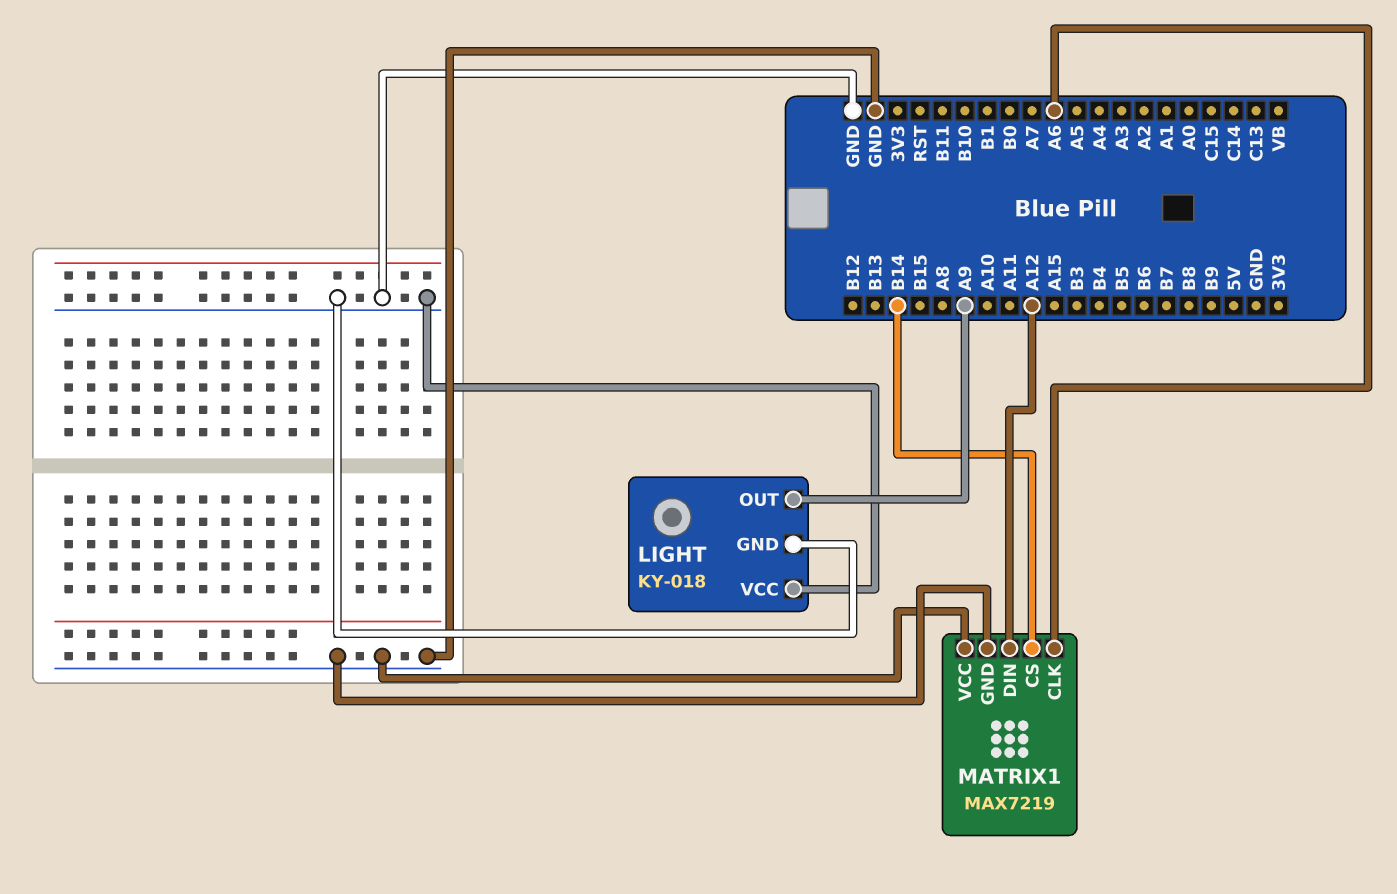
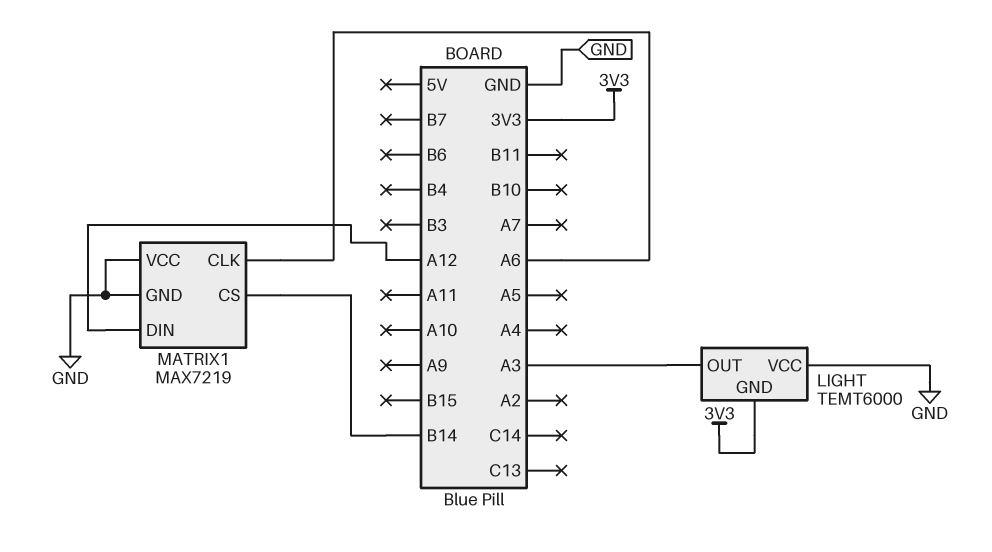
LIGHT: KY-018 -> TEMT6000
LIGHT pin GND: GND -> 3V3
LIGHT pin OUT: A9 -> A3

